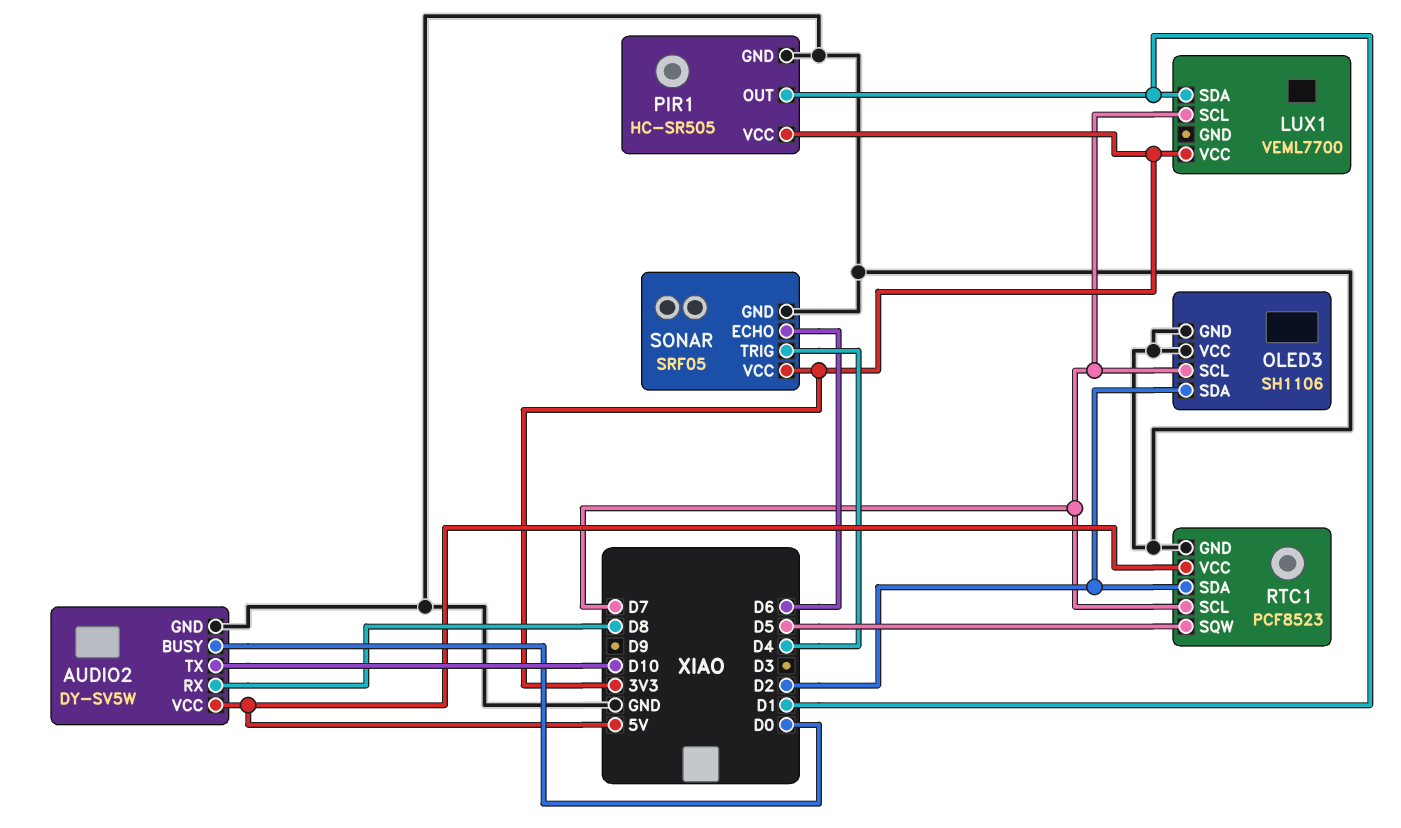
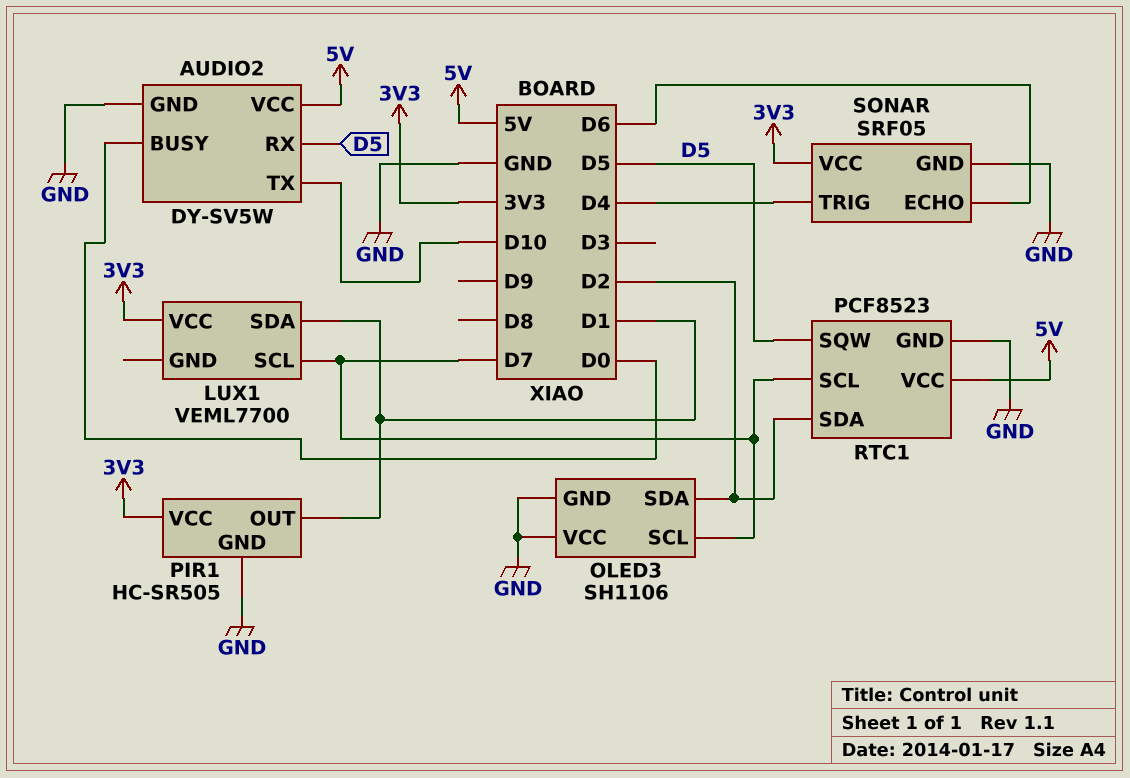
AUDIO2 pin RX: D8 -> D5

